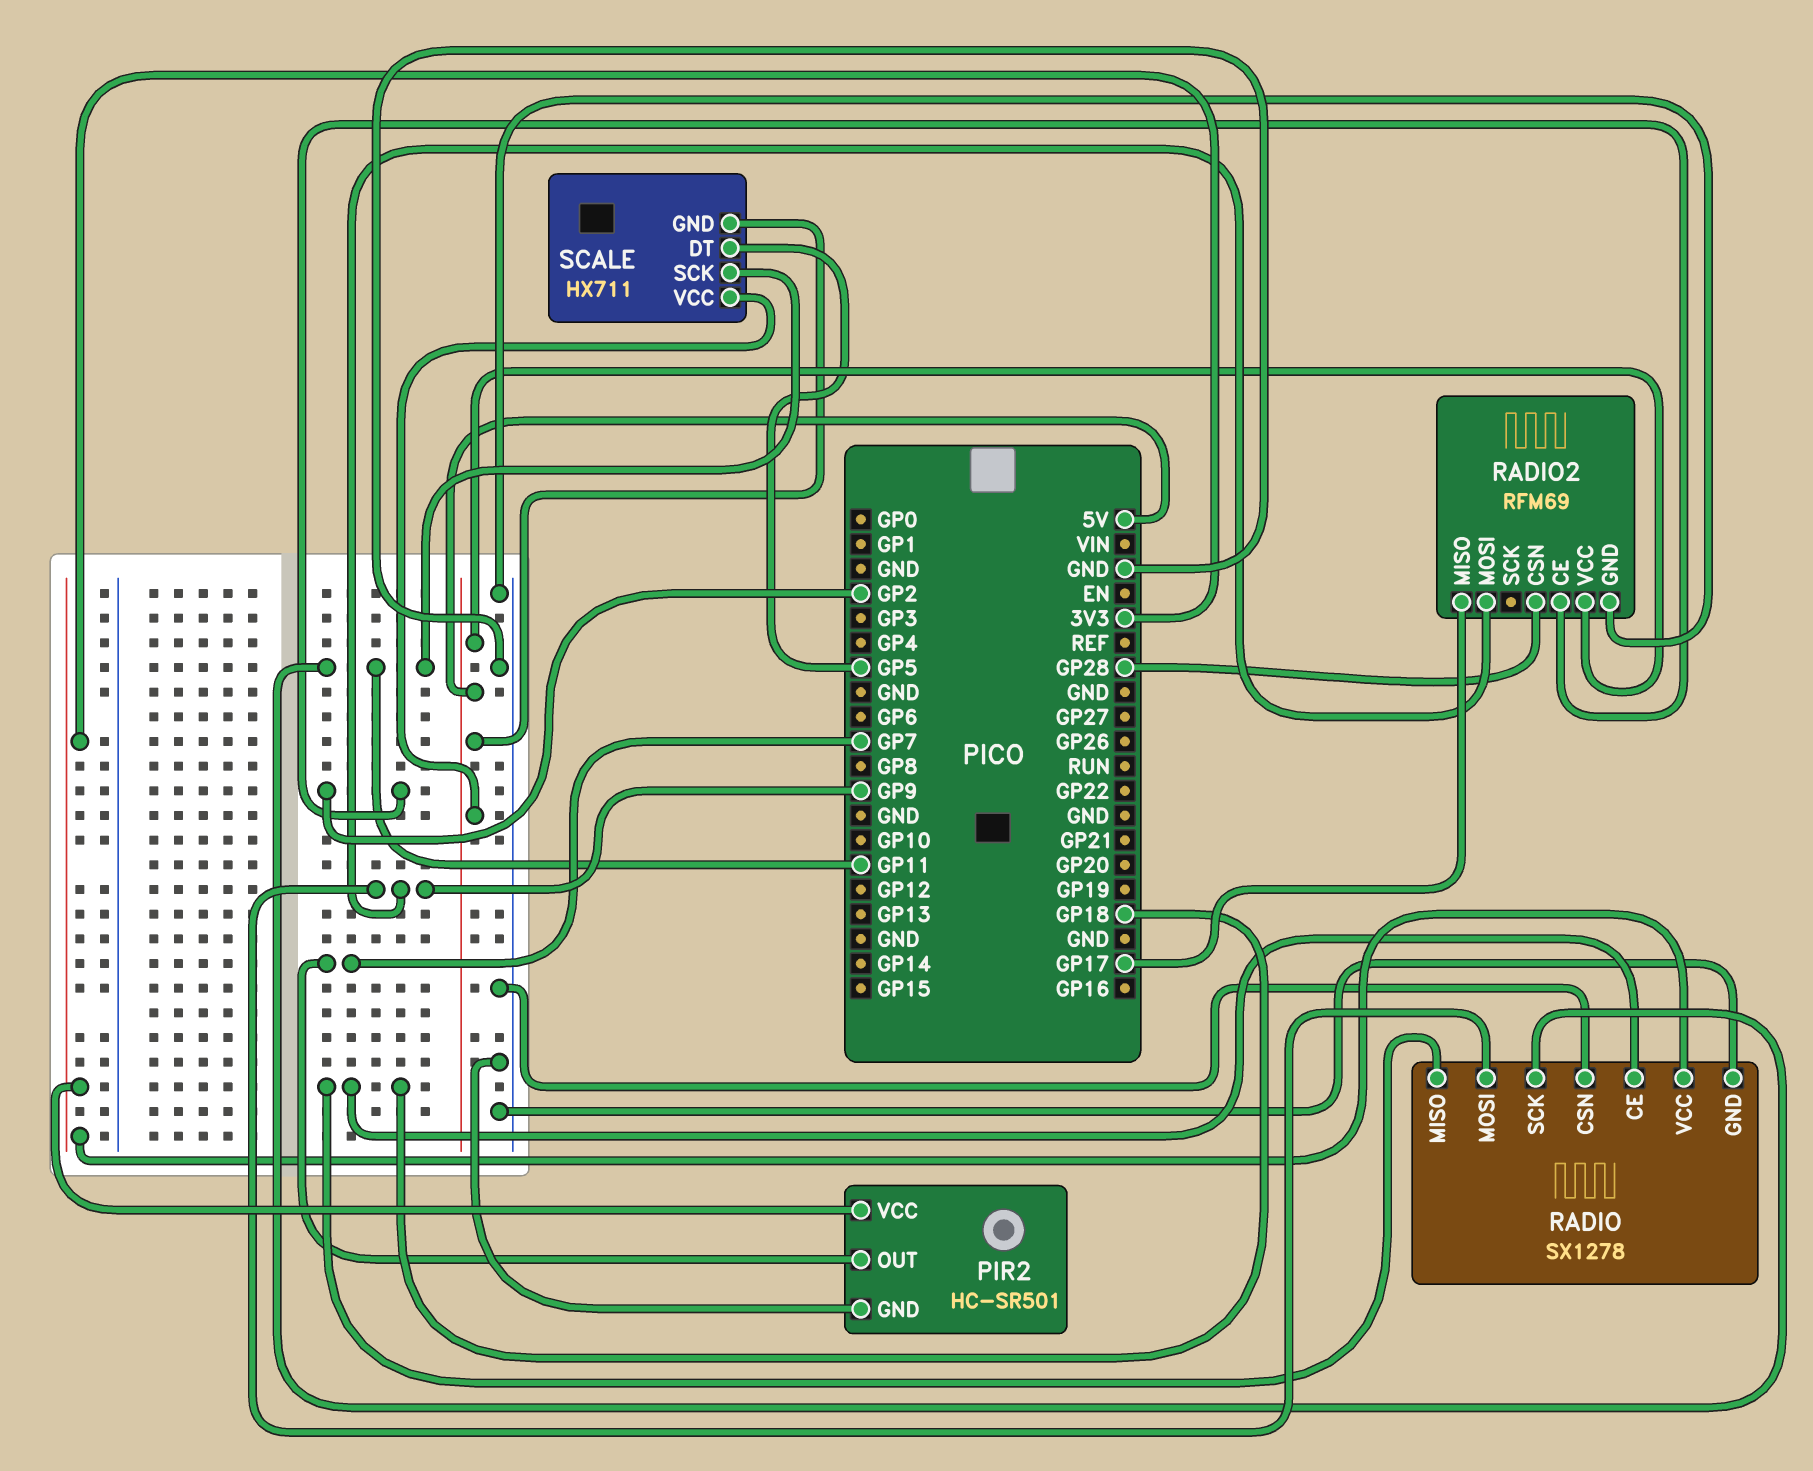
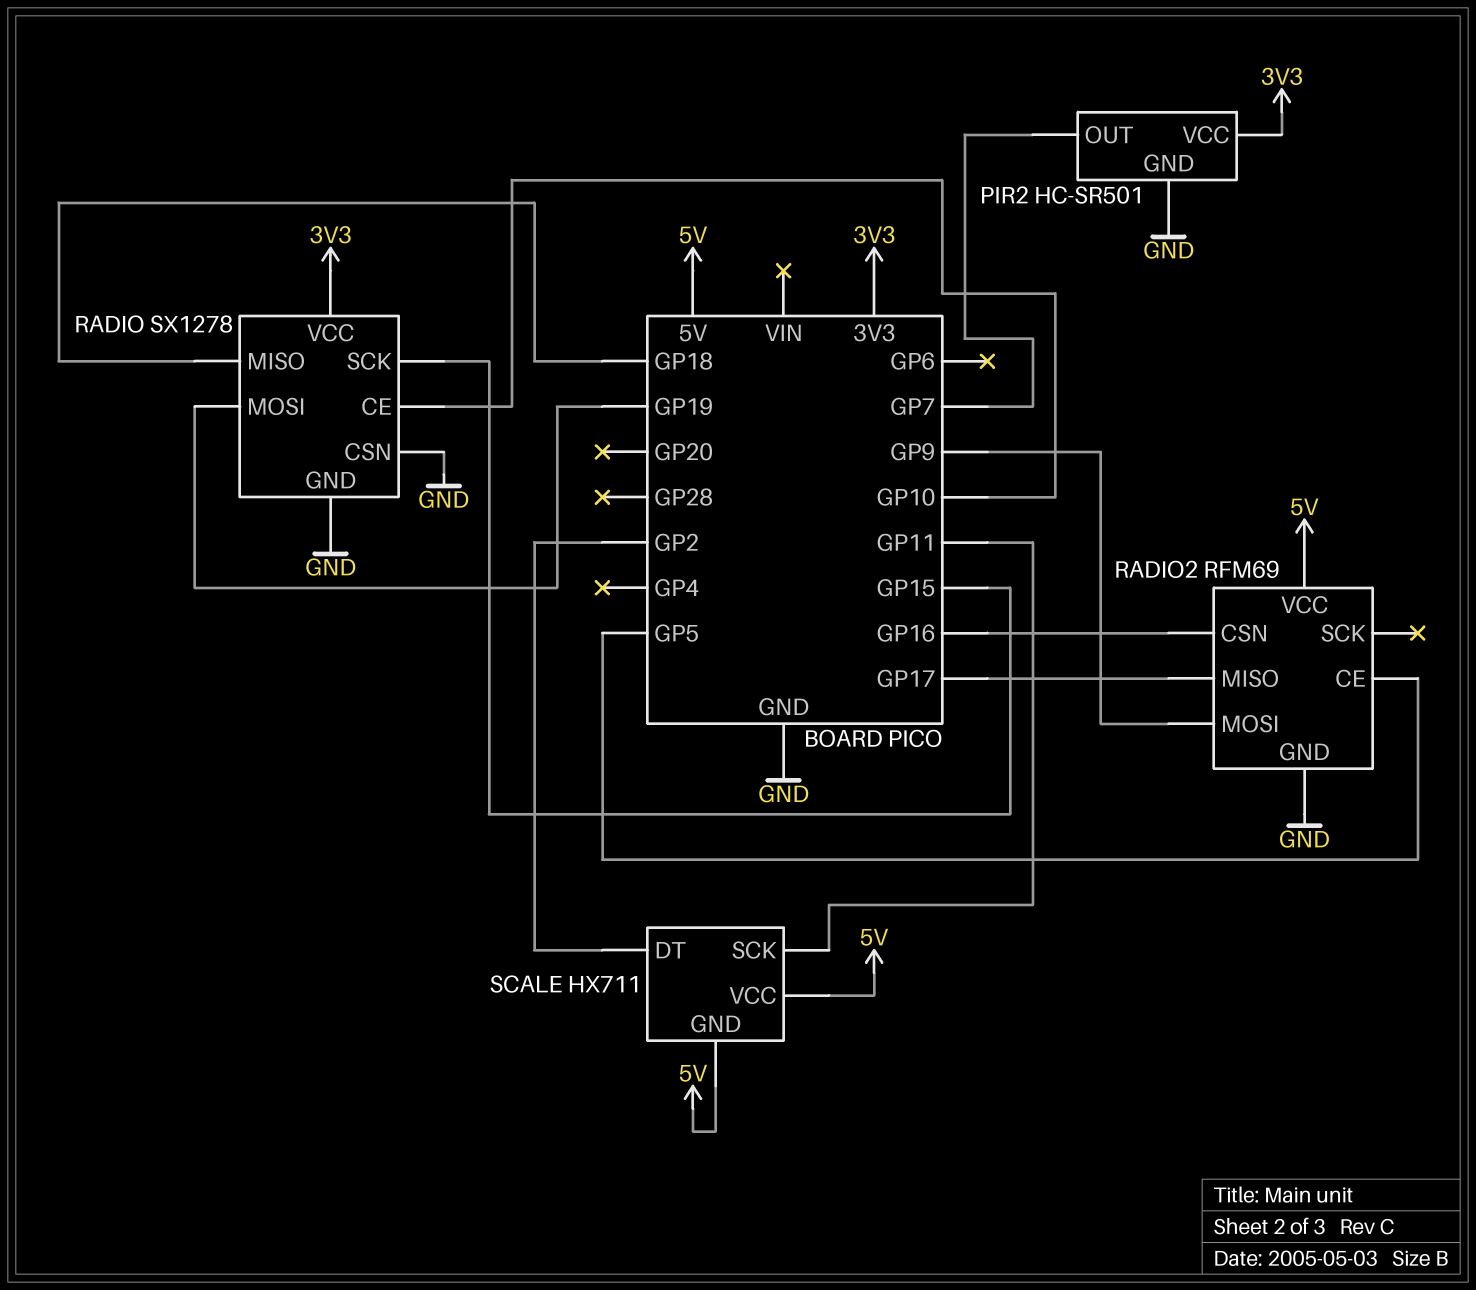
RADIO pin CE: GP18 -> GP10
RADIO pin MOSI: GP9 -> GP19
RADIO pin SCK: GP11 -> GP15
RADIO2 pin CE: GP2 -> GP5
RADIO2 pin CSN: GP28 -> GP16
SCALE pin DT: GP5 -> GP2

